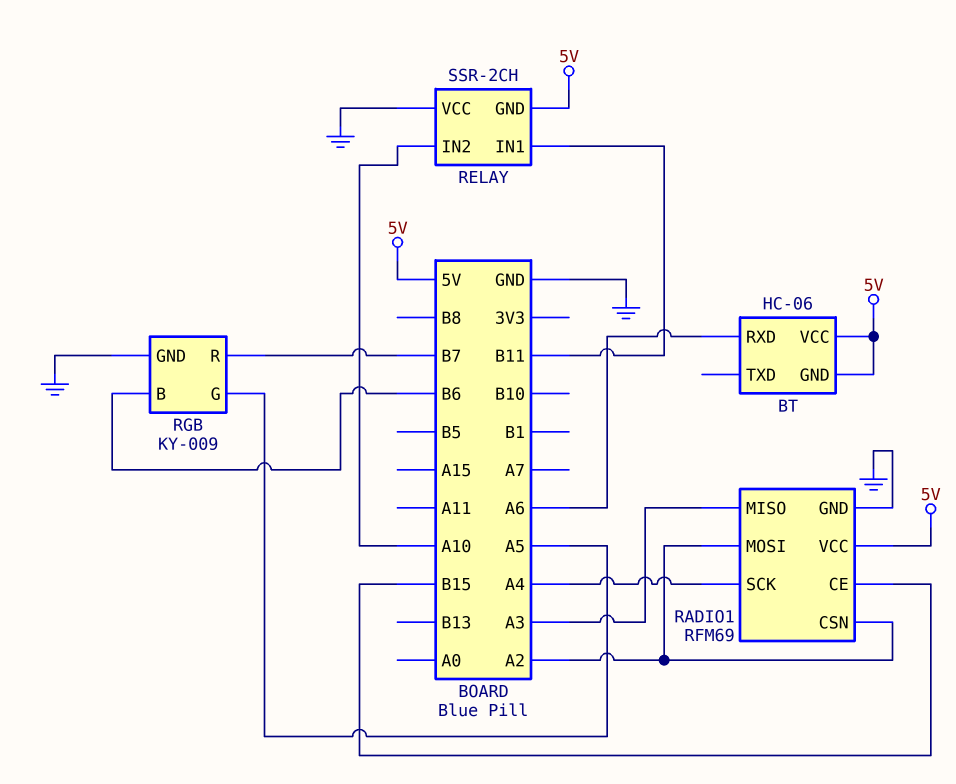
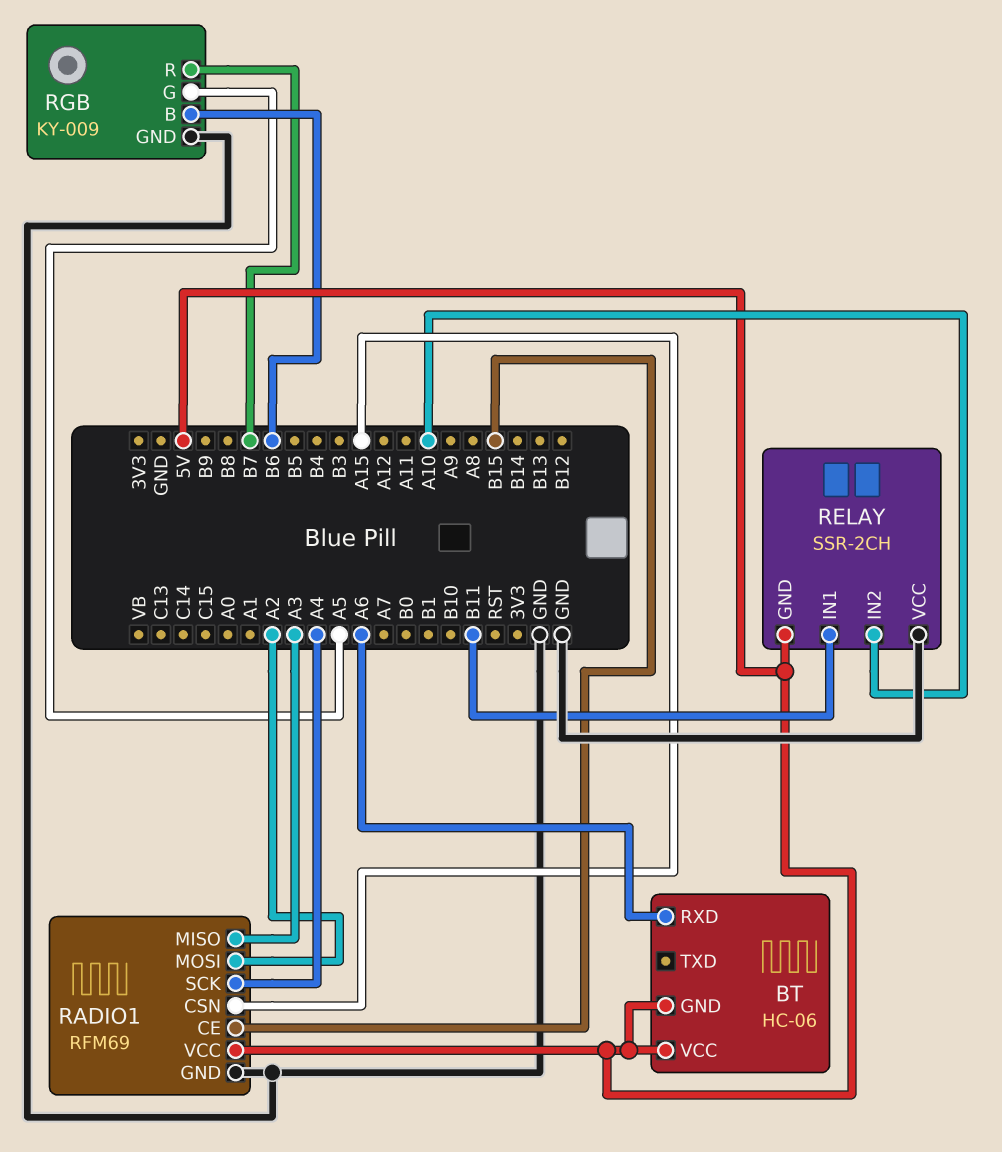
RADIO1 pin CSN: A2 -> A15

